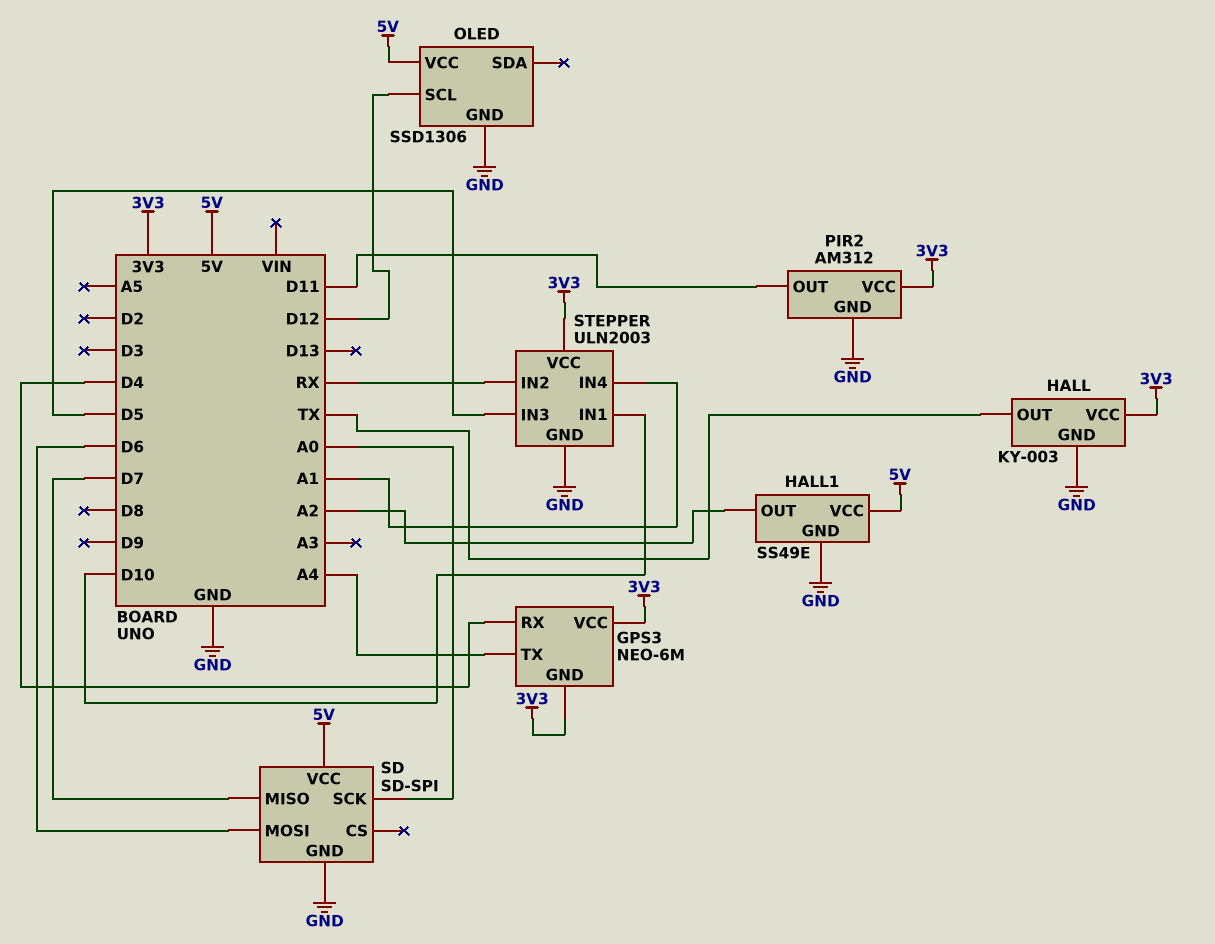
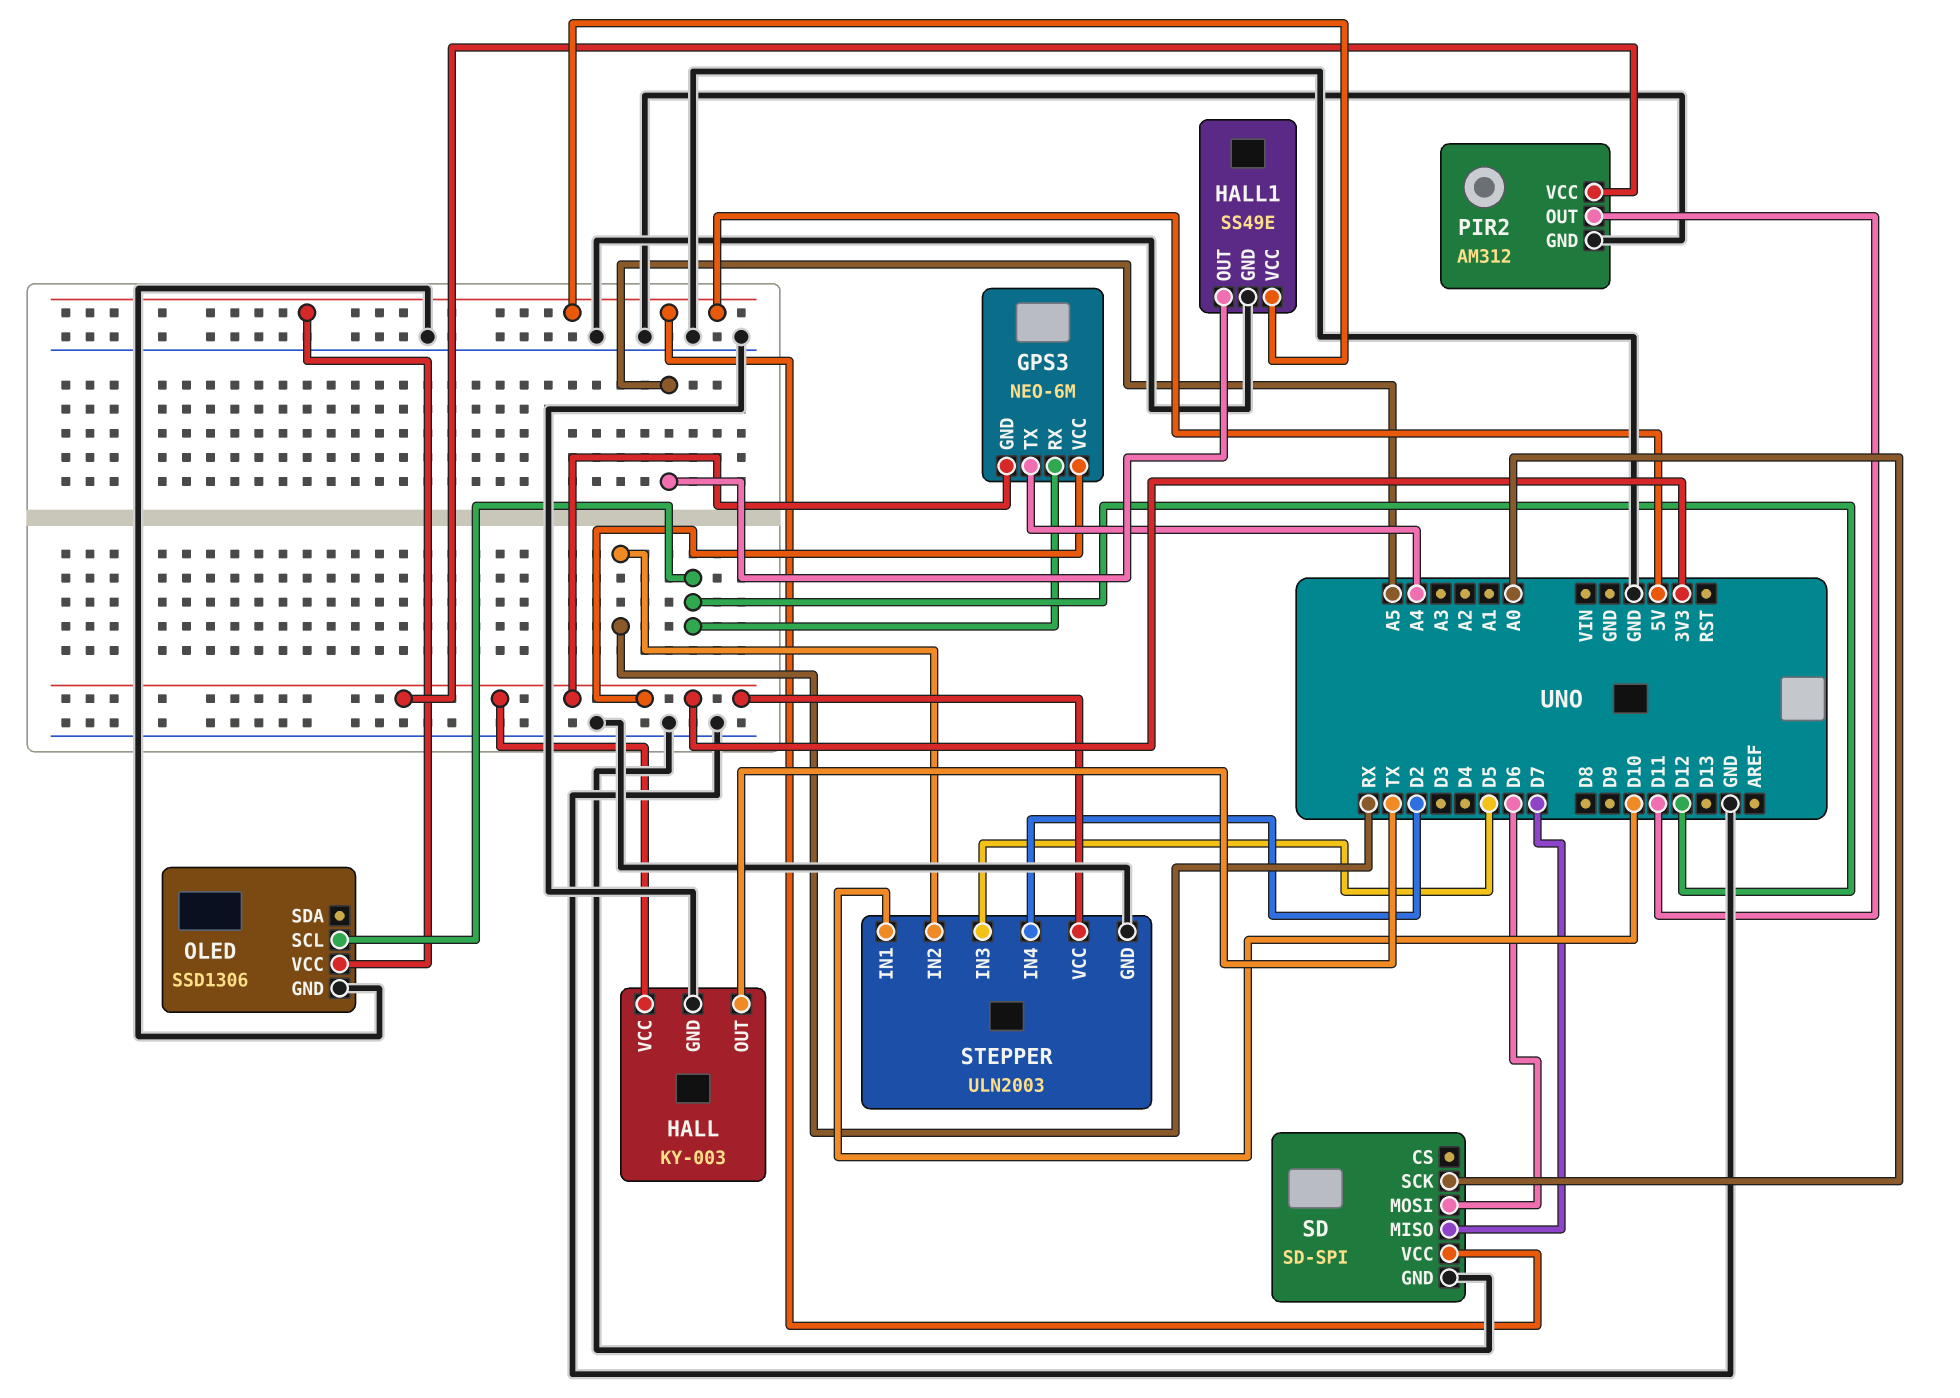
GPS3 pin RX: D4 -> D12
HALL1 pin OUT: A2 -> A5
STEPPER pin IN4: A1 -> D2

